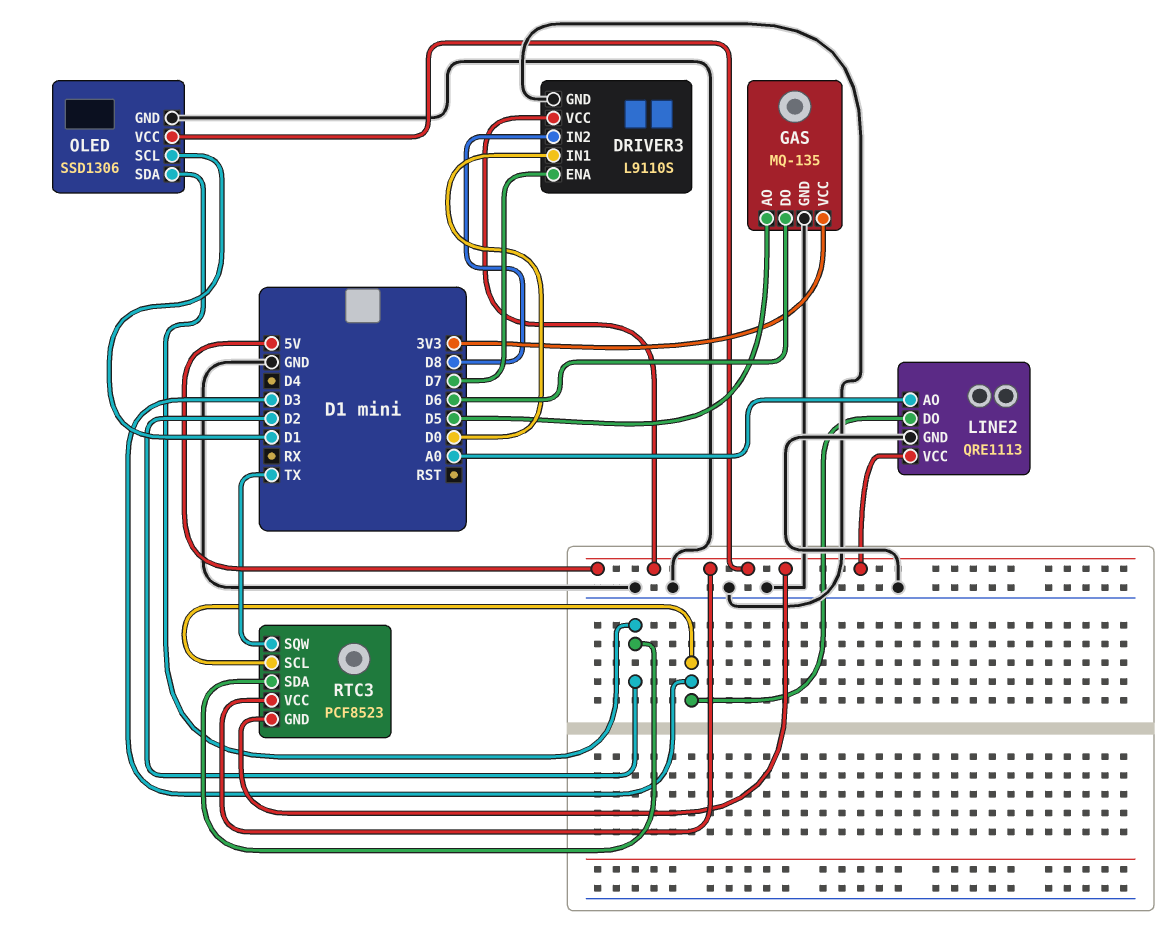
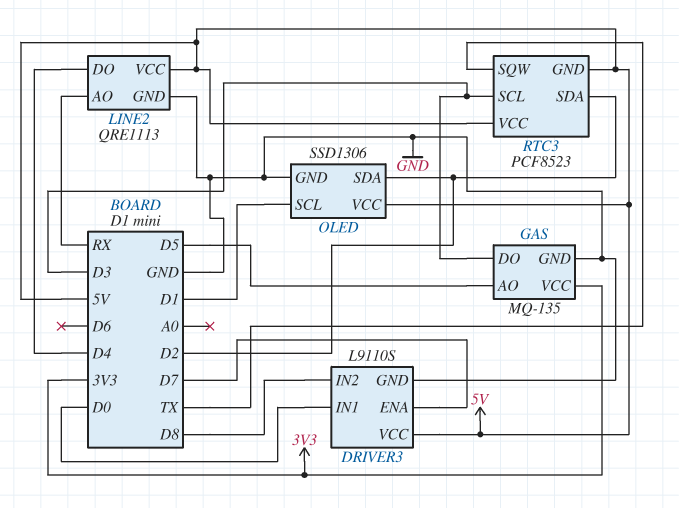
GAS pin DO: D6 -> D3
LINE2 pin AO: A0 -> RX
LINE2 pin DO: D3 -> D4

